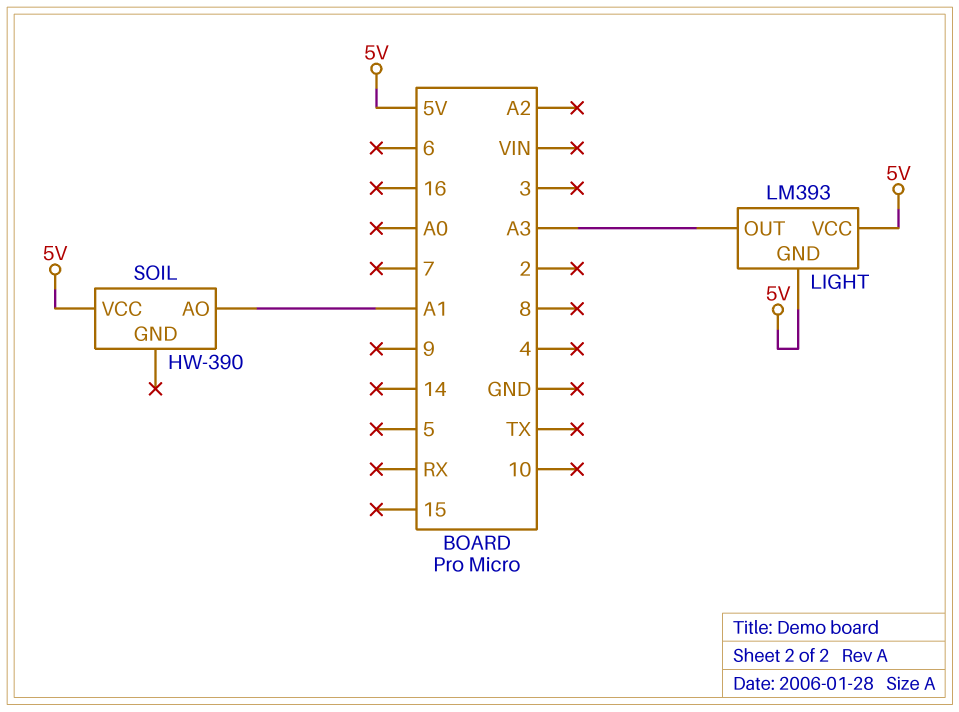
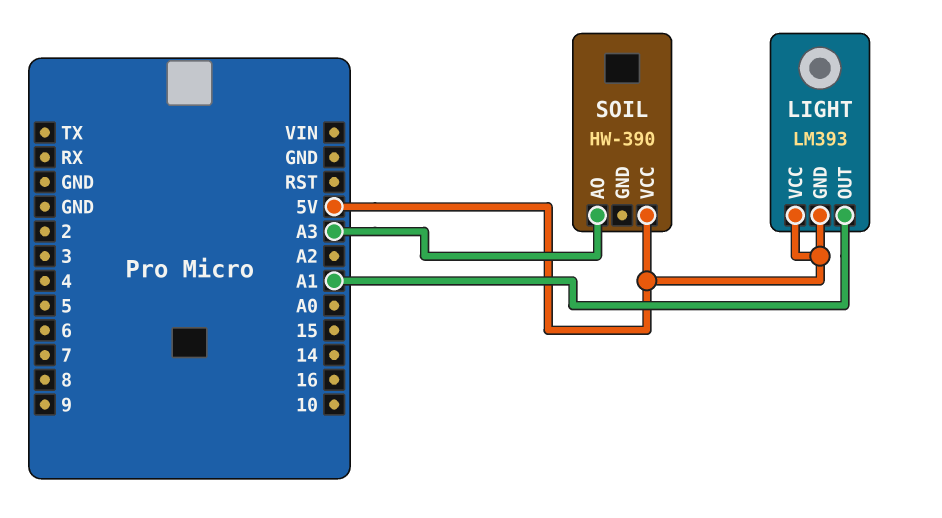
LIGHT pin OUT: A3 -> A1
SOIL pin AO: A1 -> A3

